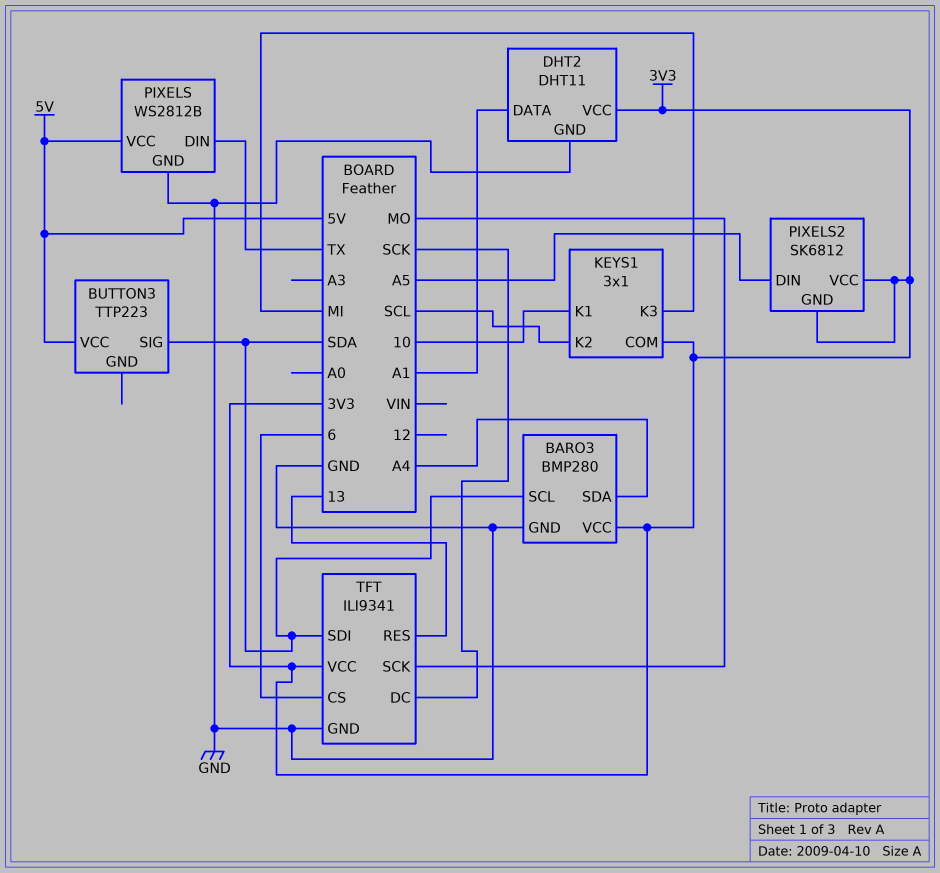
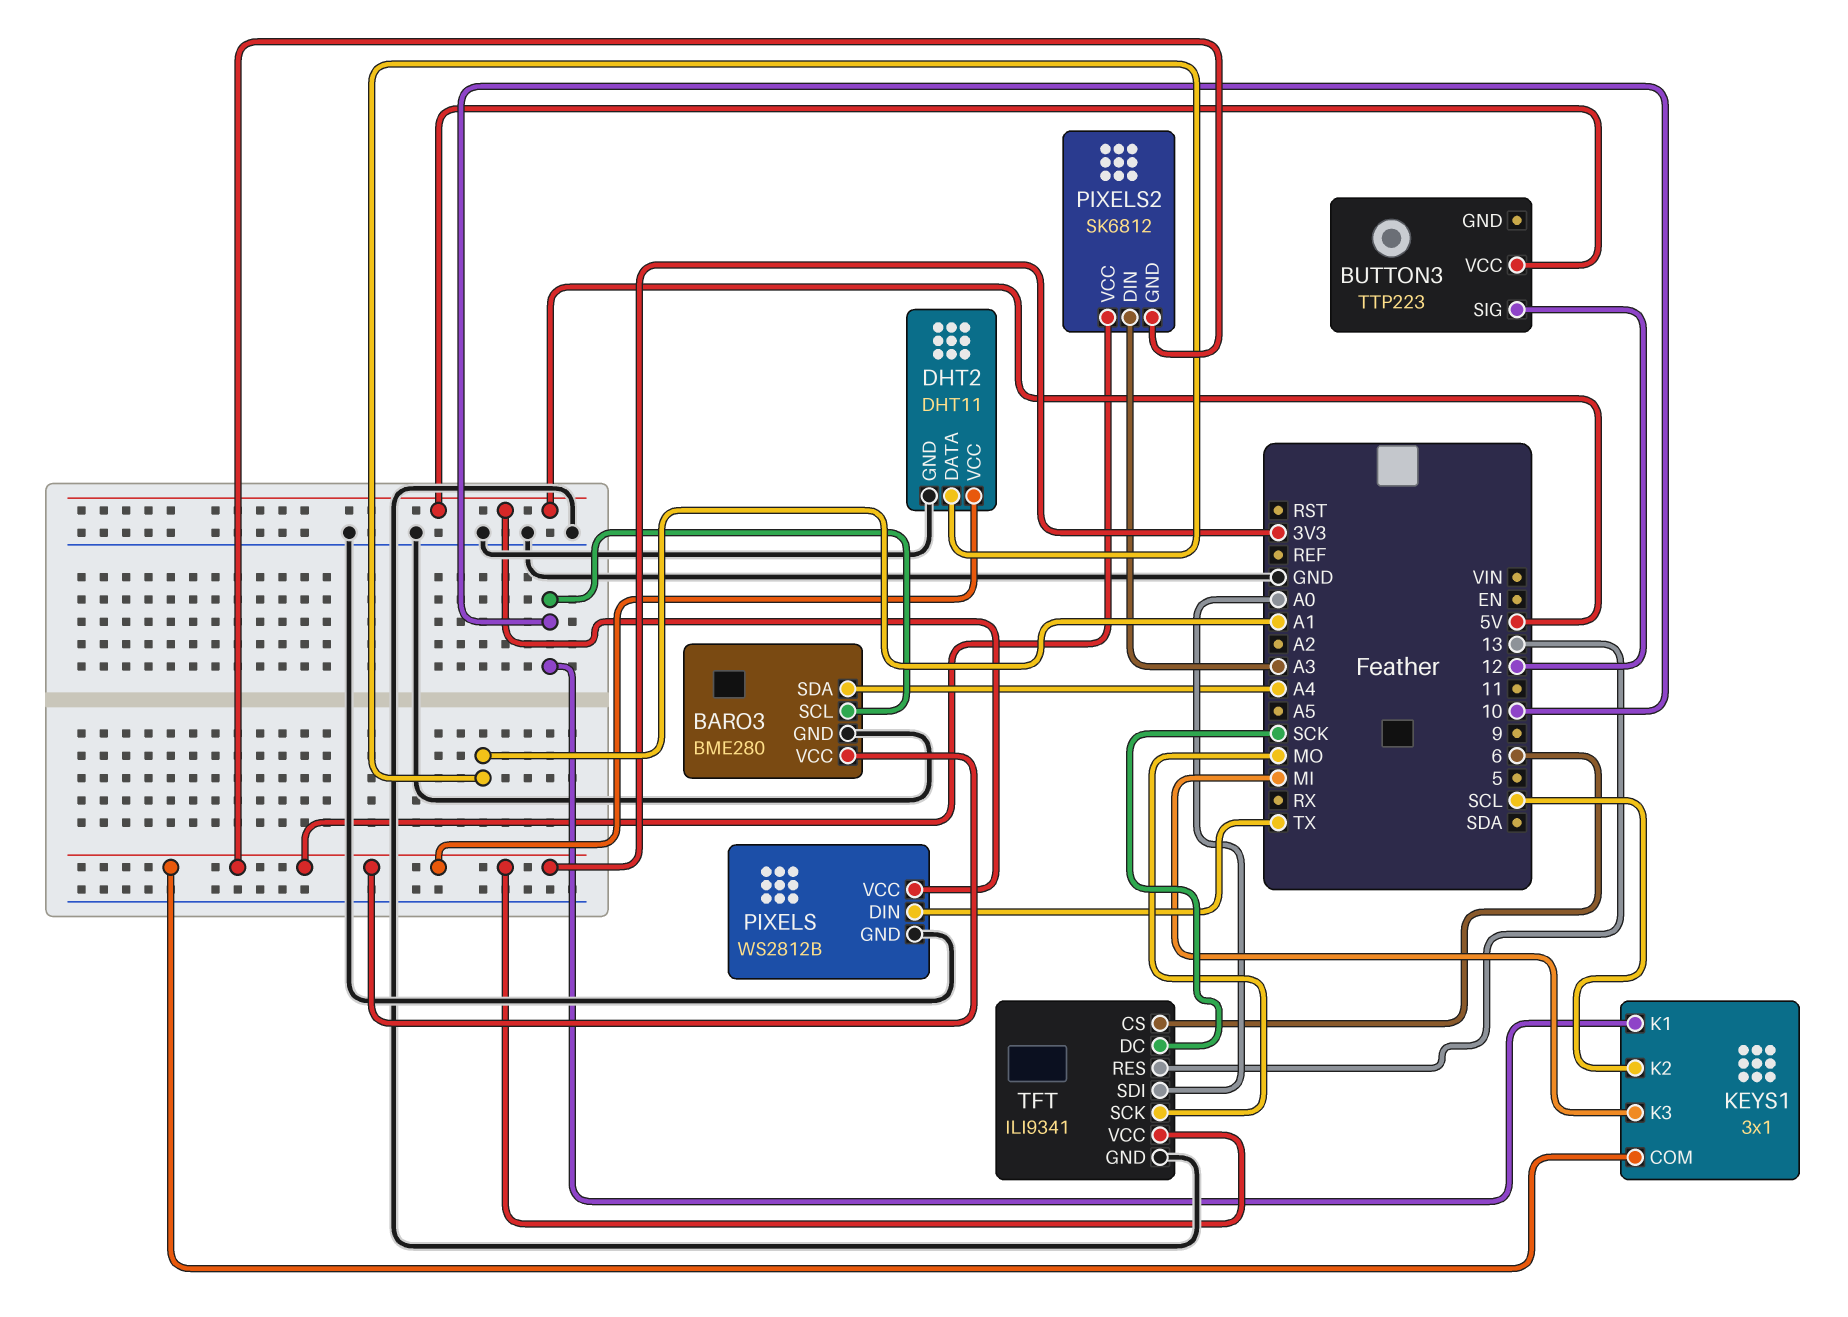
BARO3: BMP280 -> BME280
BARO3 pin SCL: SDA -> 10
BUTTON3 pin SIG: SDA -> 12
PIXELS2 pin DIN: A5 -> A3
TFT pin SDI: SDA -> A0

